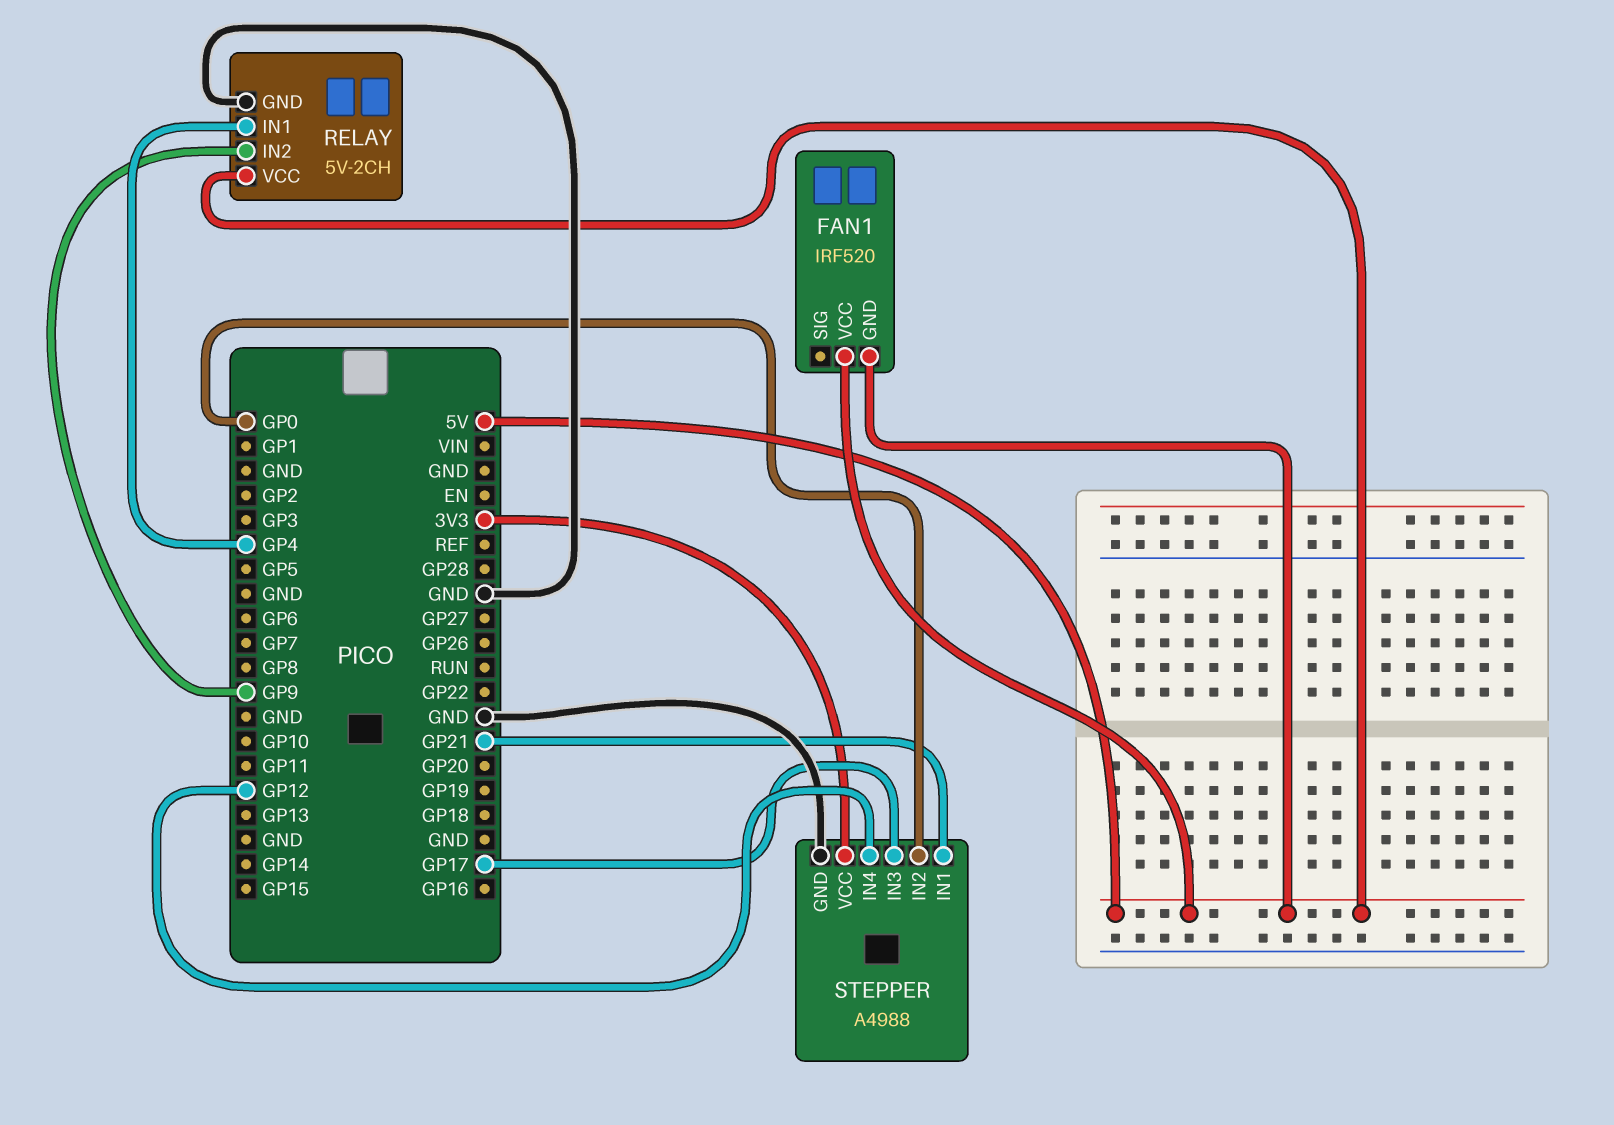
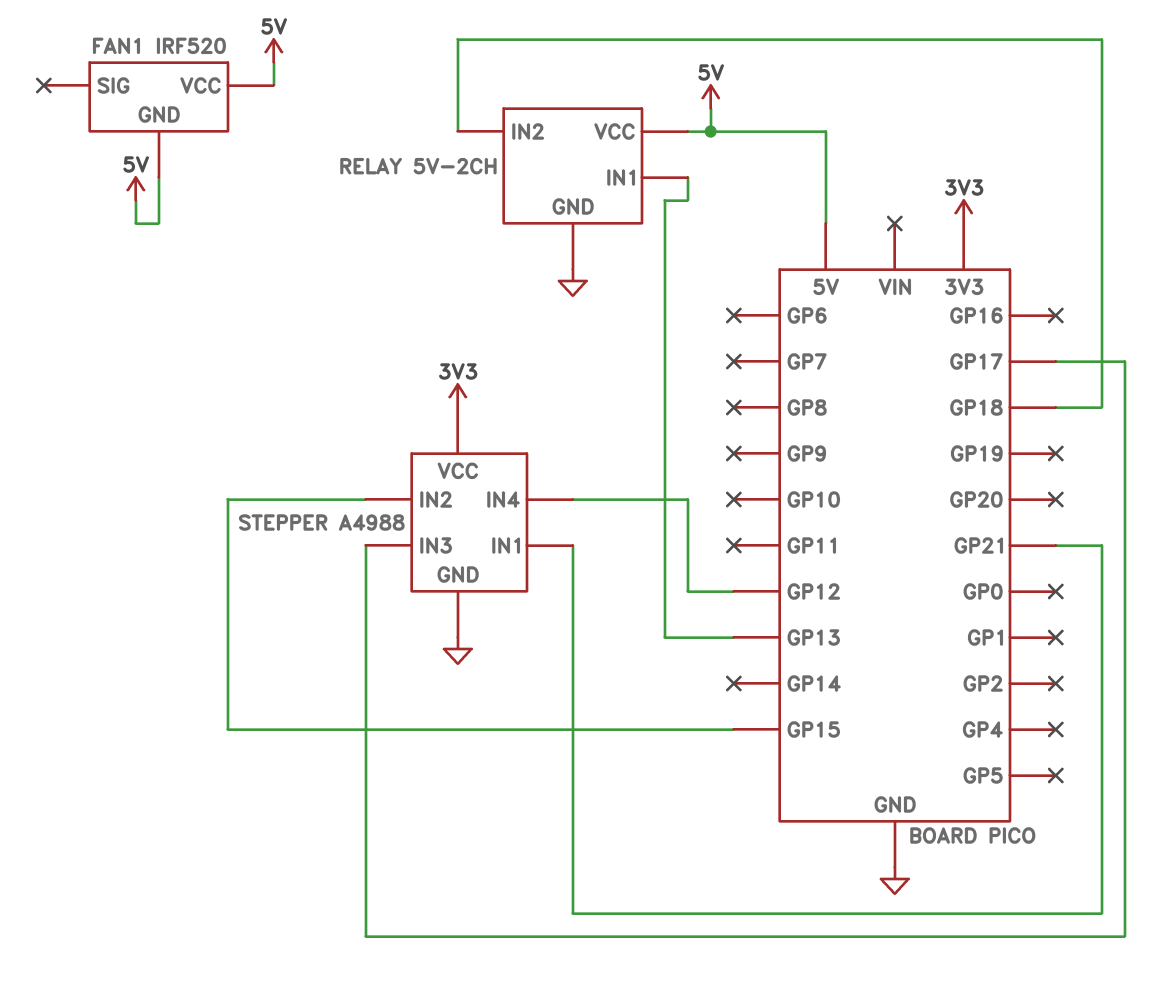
RELAY pin IN1: GP4 -> GP13
RELAY pin IN2: GP9 -> GP18
STEPPER pin IN2: GP0 -> GP15

